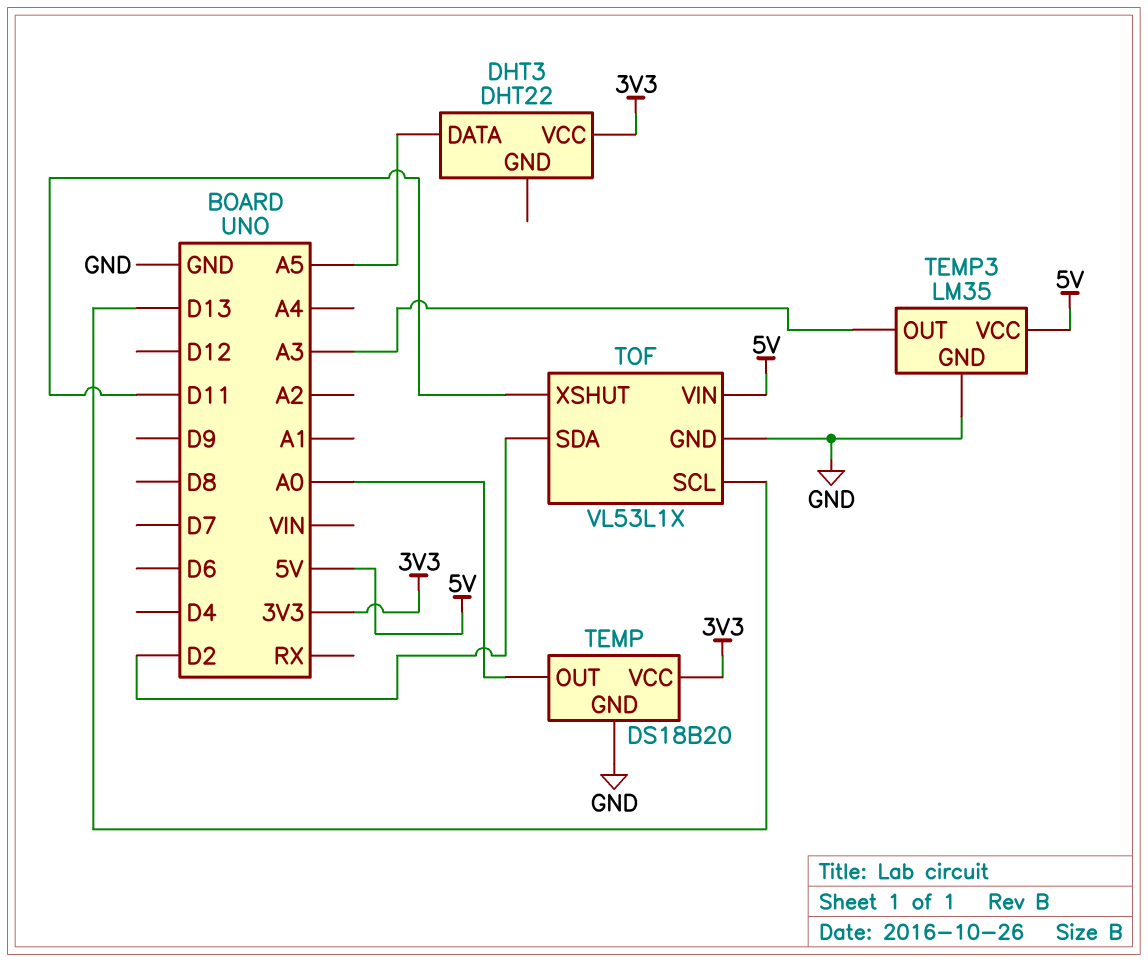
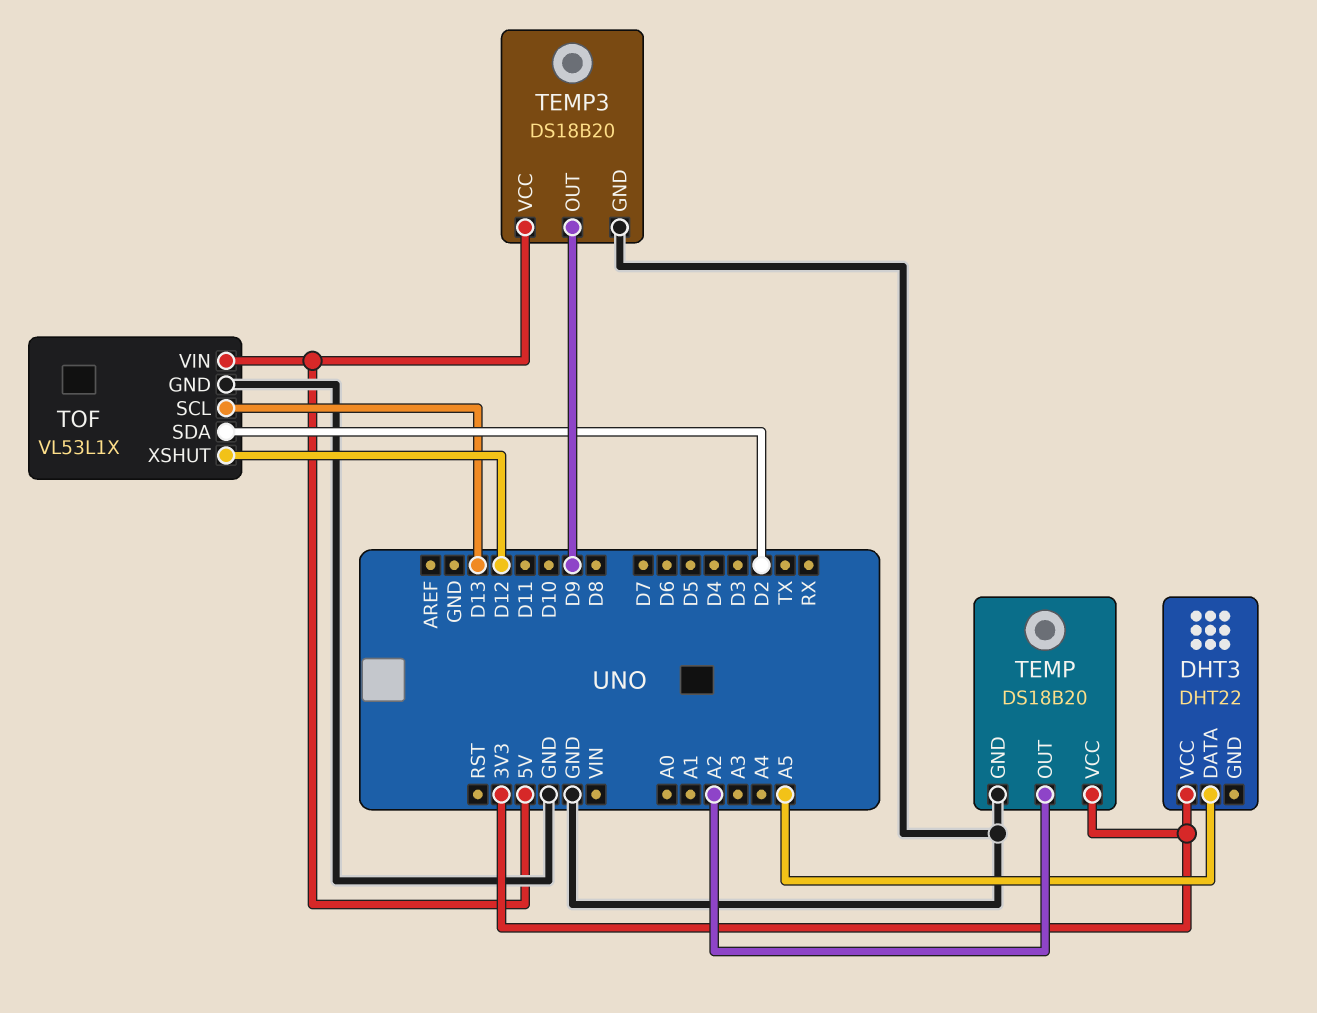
TEMP pin OUT: A0 -> A2
TEMP3: LM35 -> DS18B20
TEMP3 pin OUT: A3 -> D9
TOF pin XSHUT: D11 -> D12

